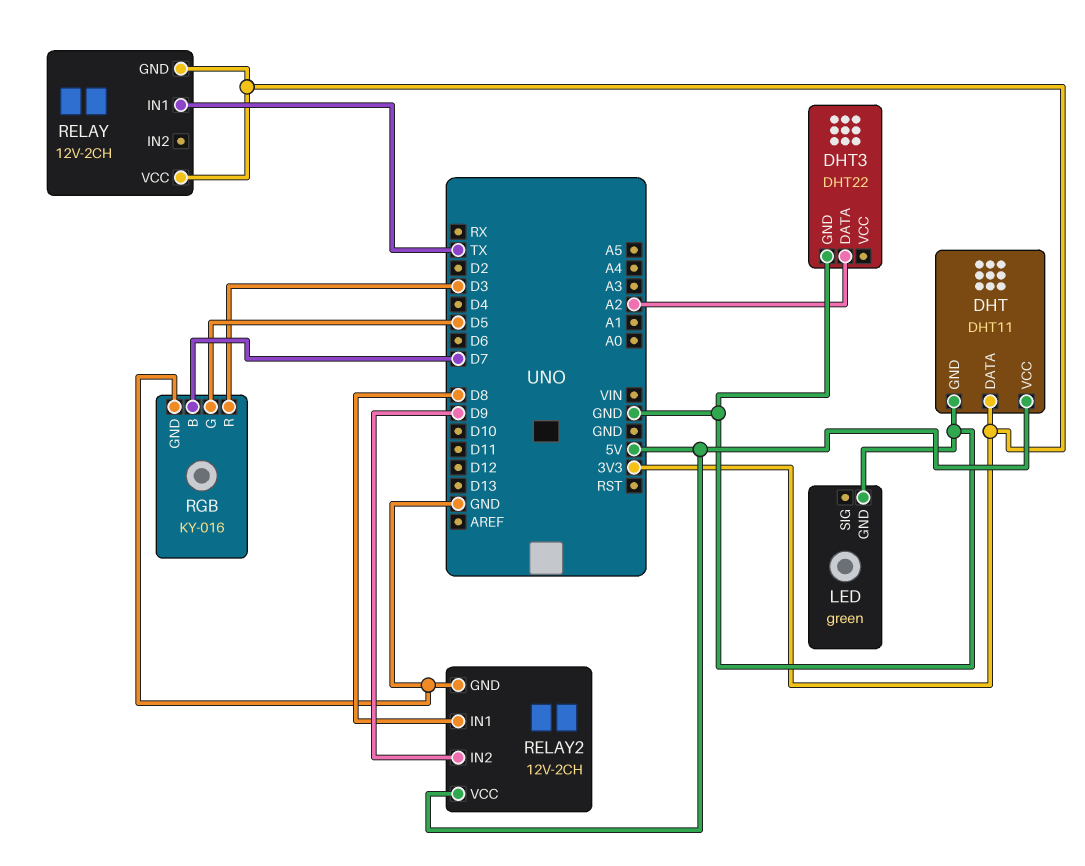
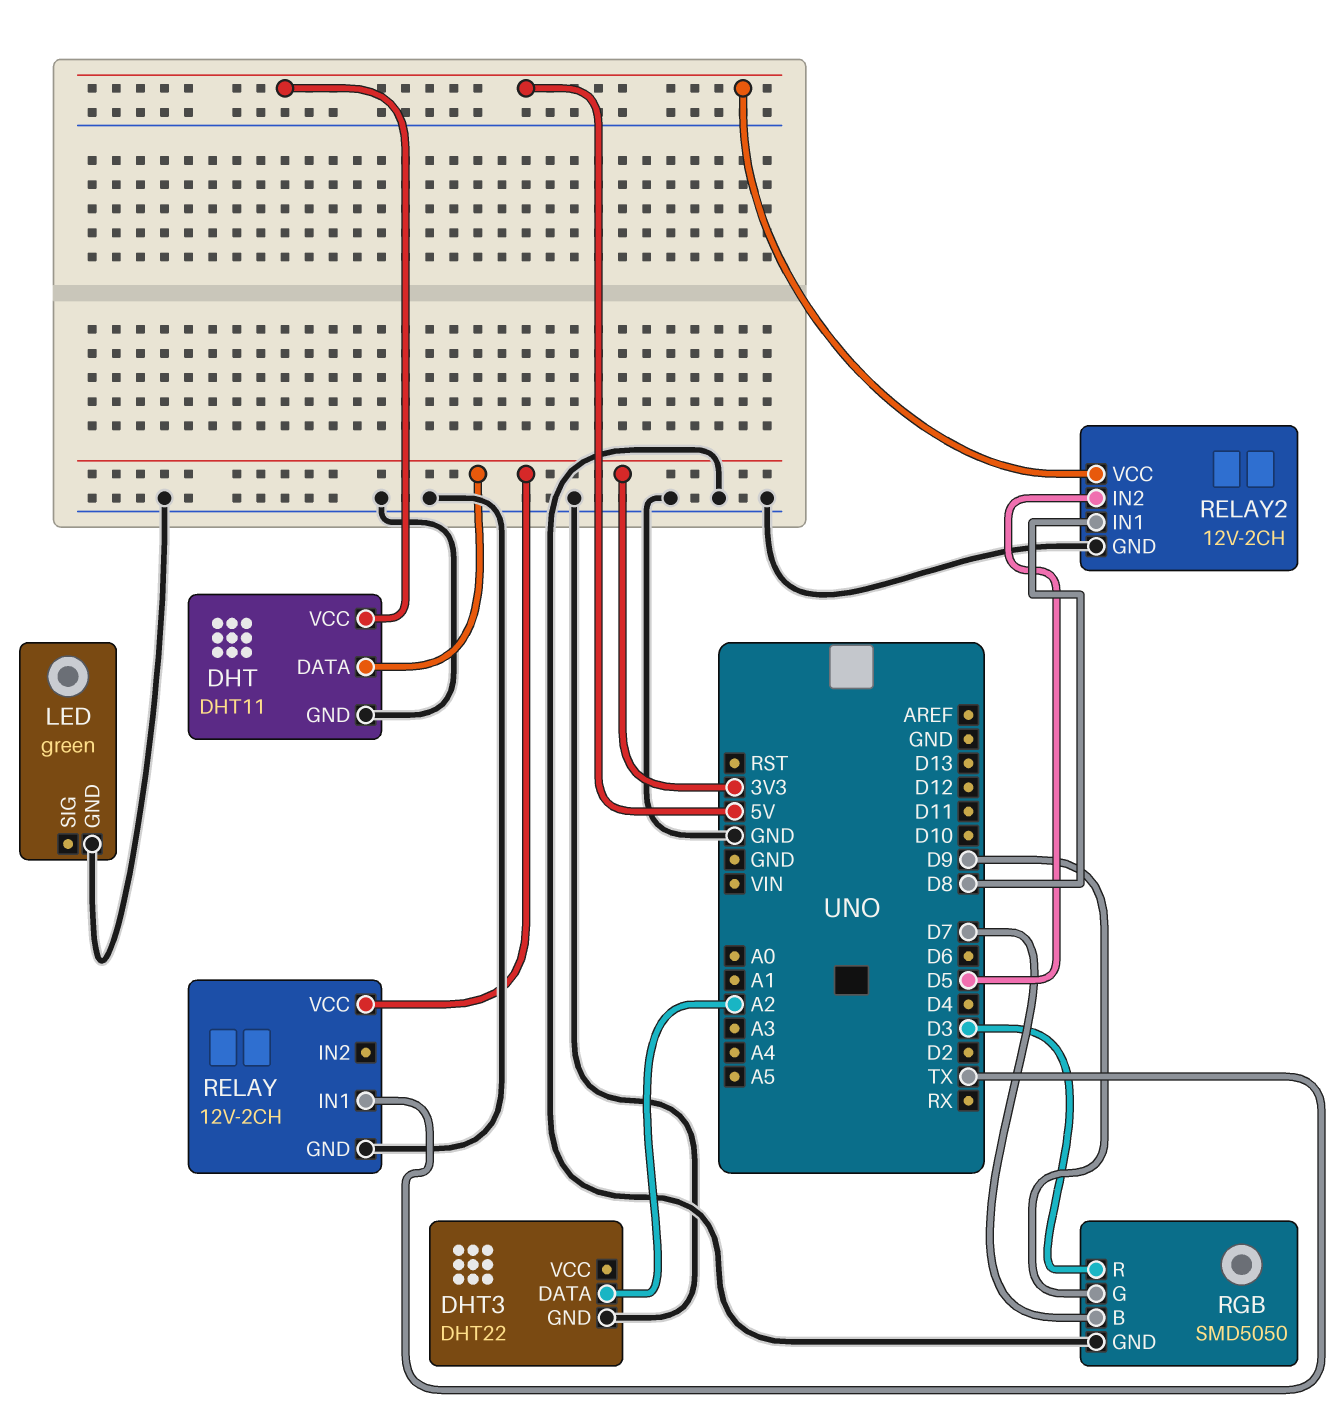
RELAY pin GND: 3V3 -> GND
RELAY2 pin IN2: D9 -> D5
RGB: KY-016 -> SMD5050
RGB pin G: D5 -> D9

